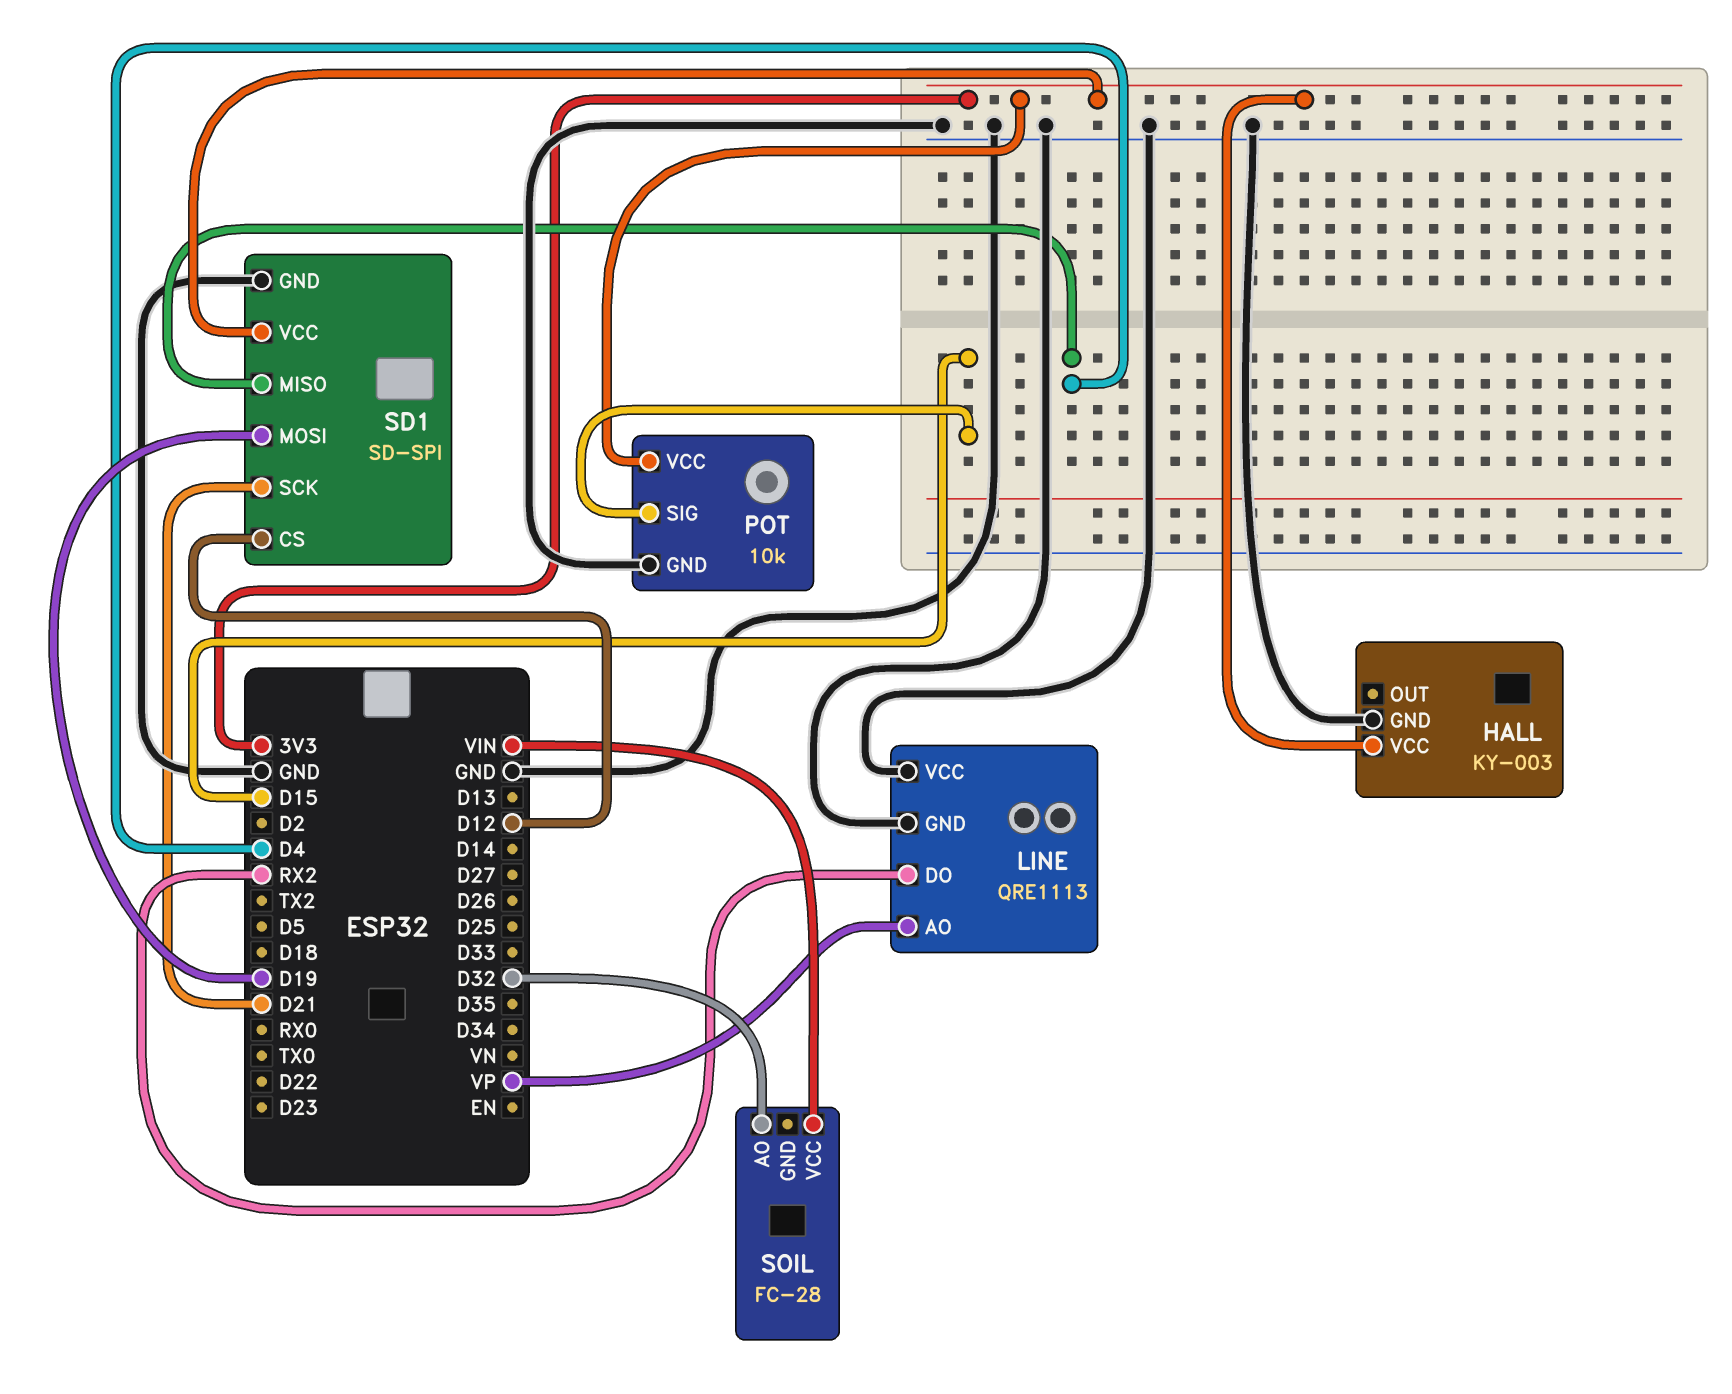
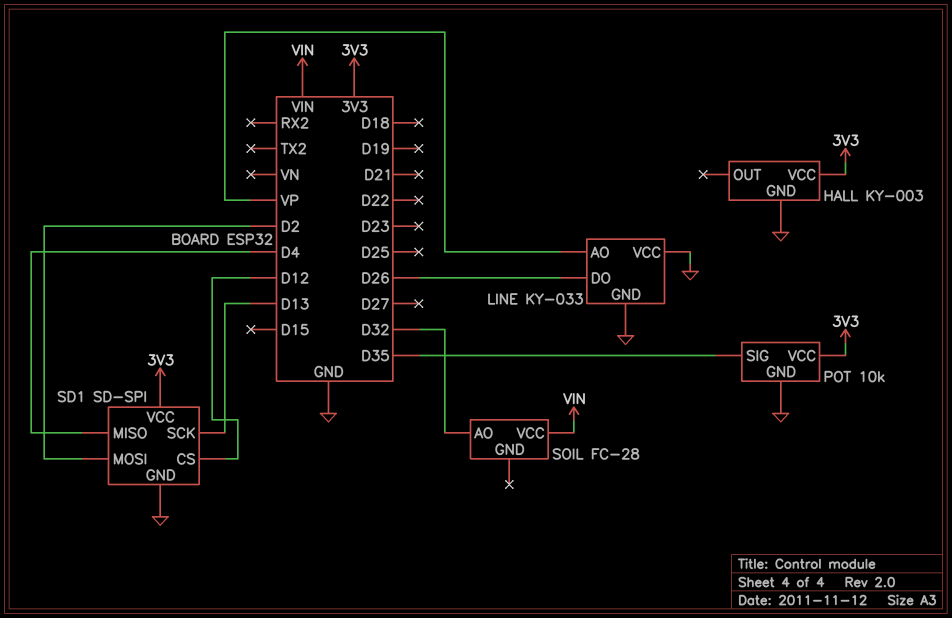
LINE: QRE1113 -> KY-033
LINE pin DO: RX2 -> D26
POT pin SIG: D15 -> D35
SD1 pin MOSI: D19 -> D2
SD1 pin SCK: D21 -> D13

